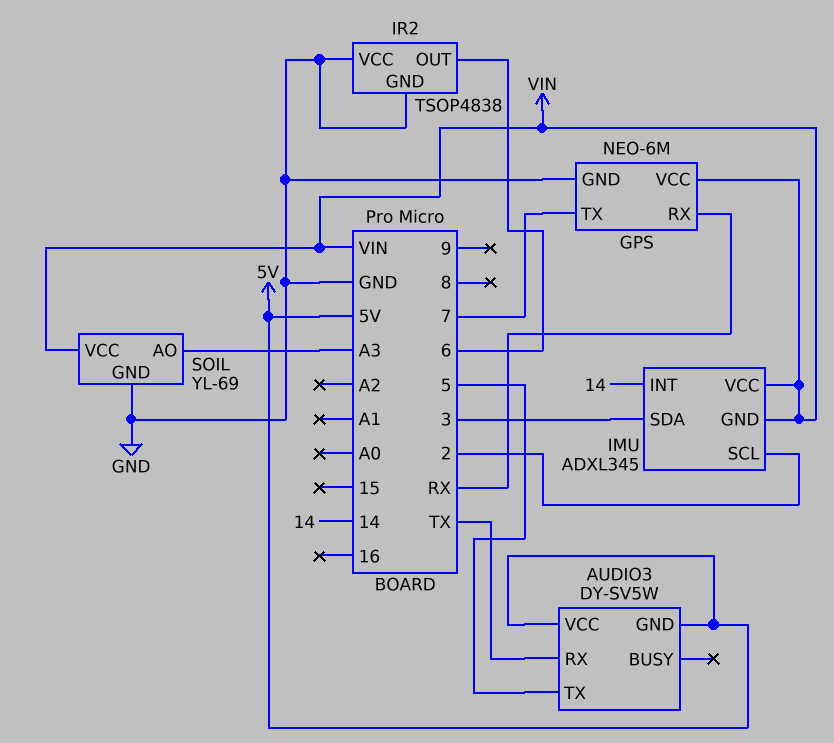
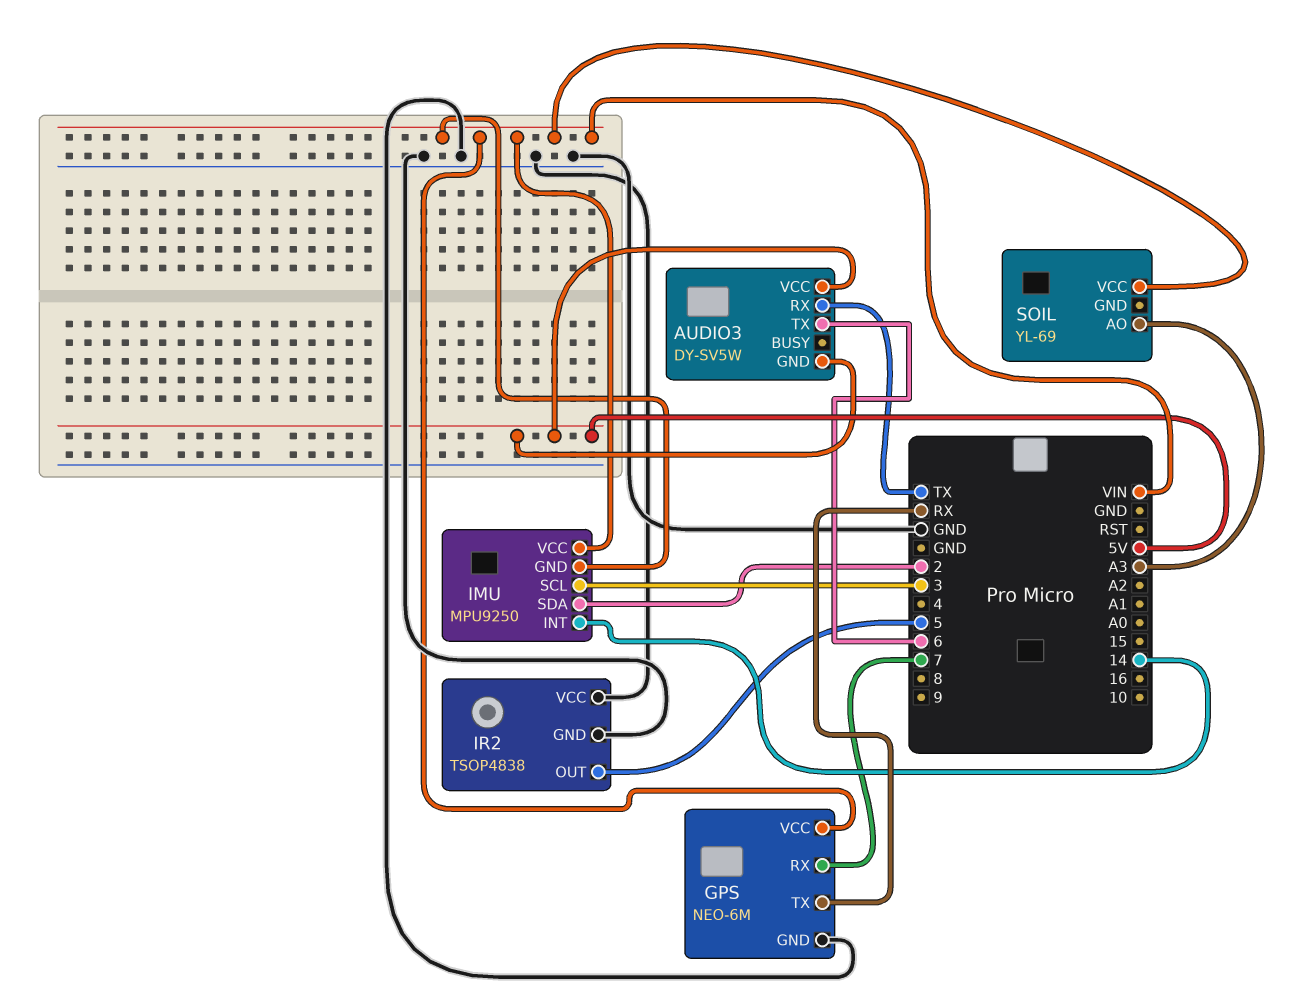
AUDIO3 pin TX: 5 -> 6
GPS pin RX: RX -> 7
GPS pin TX: 7 -> RX
IMU: ADXL345 -> MPU9250
IMU pin SCL: 2 -> 3
IMU pin SDA: 3 -> 2
IR2 pin OUT: 6 -> 5
SOIL pin GND: GND -> none

